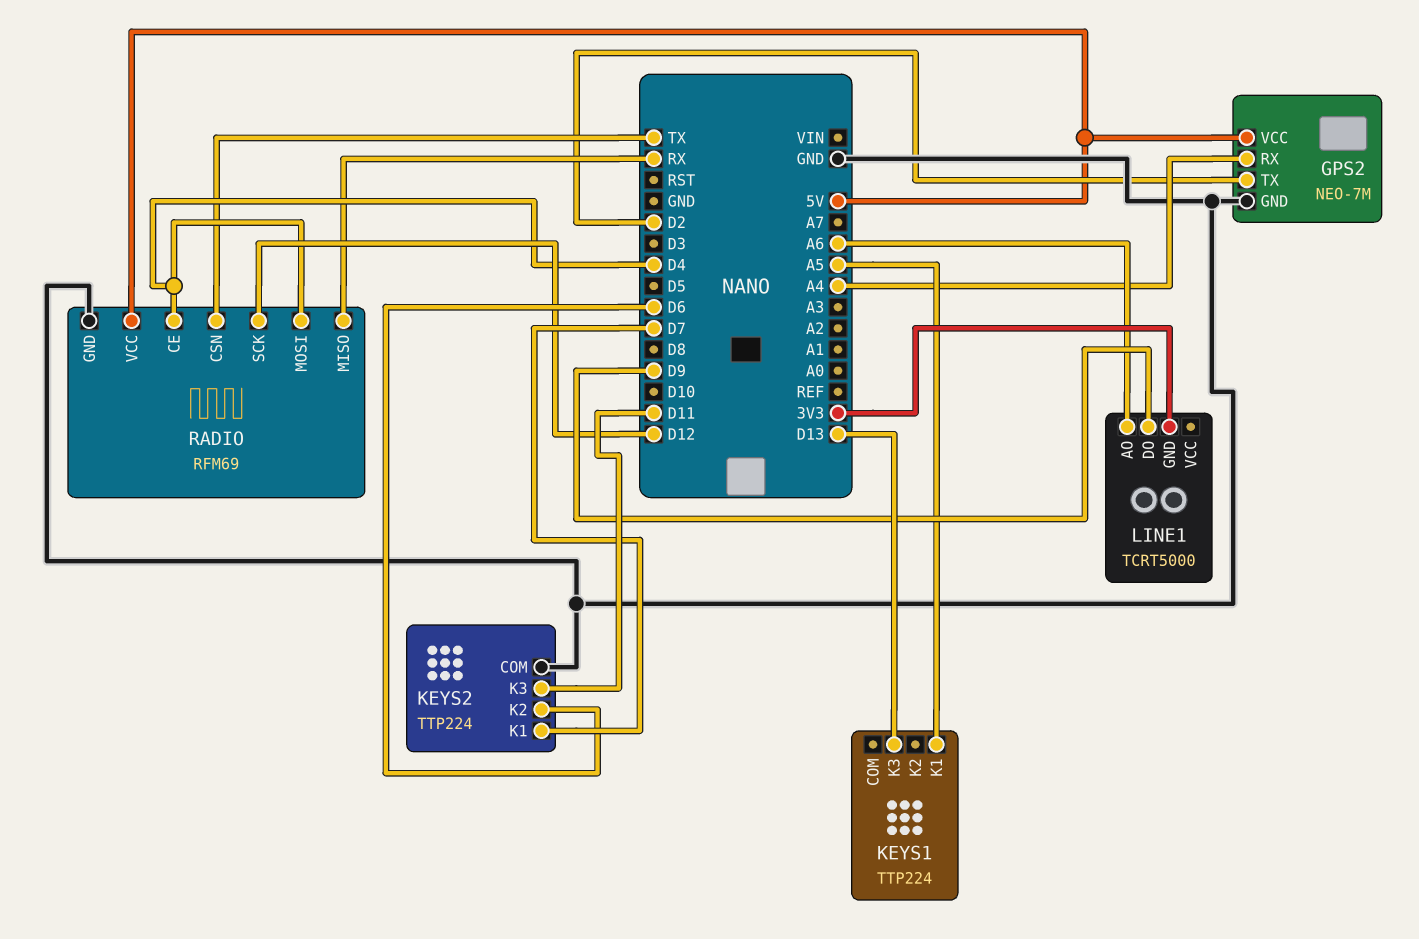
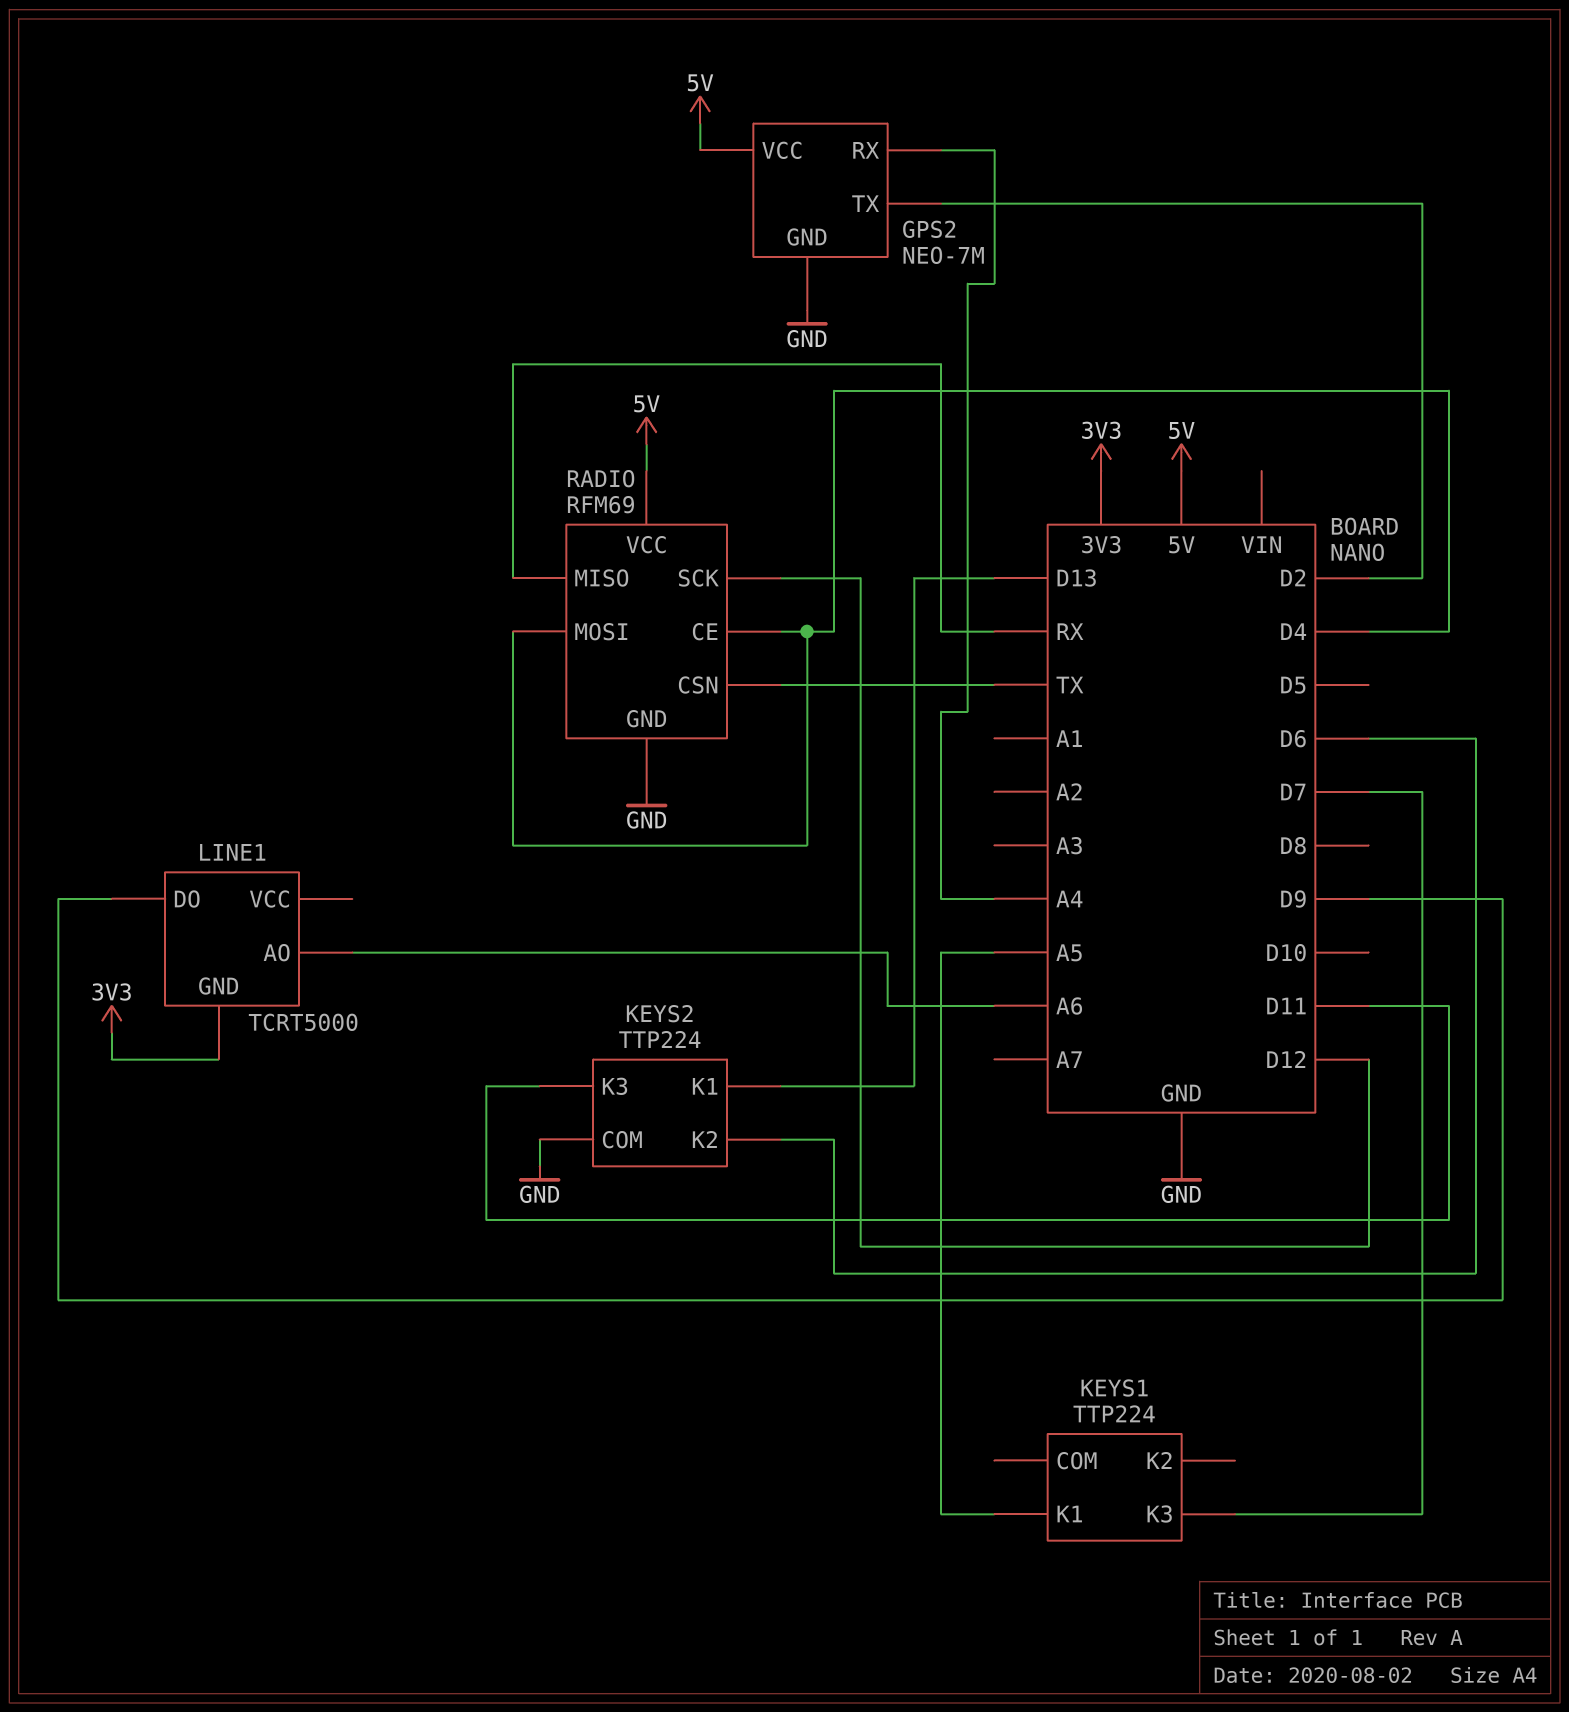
KEYS1 pin K3: D13 -> D7
KEYS2 pin K1: D7 -> D13

